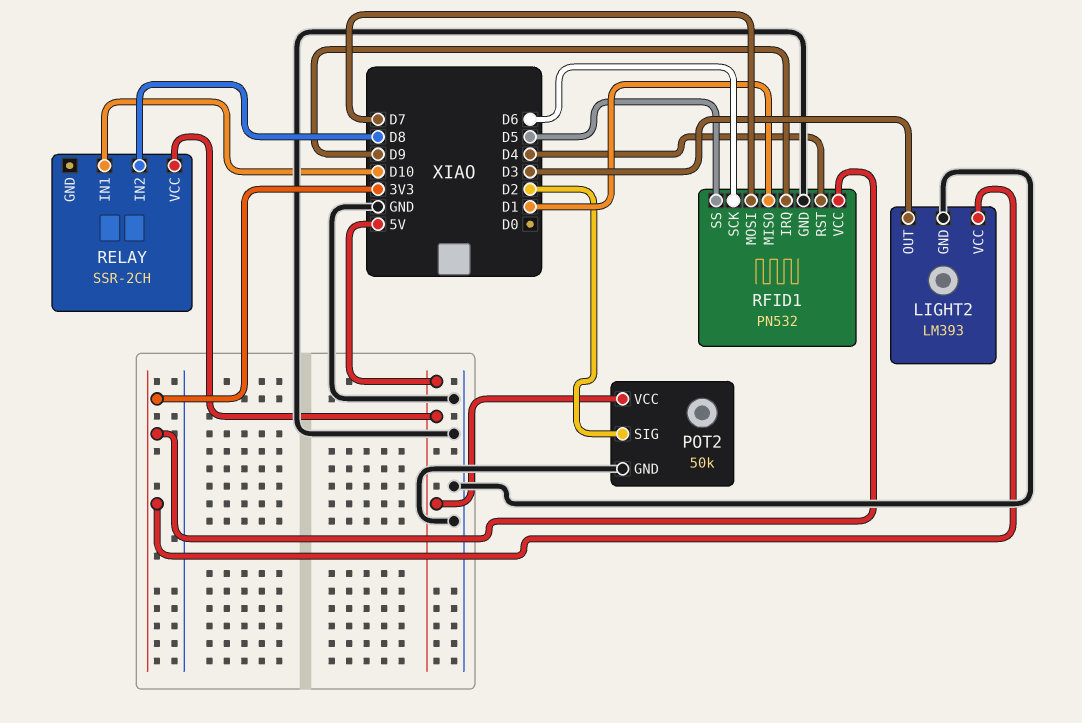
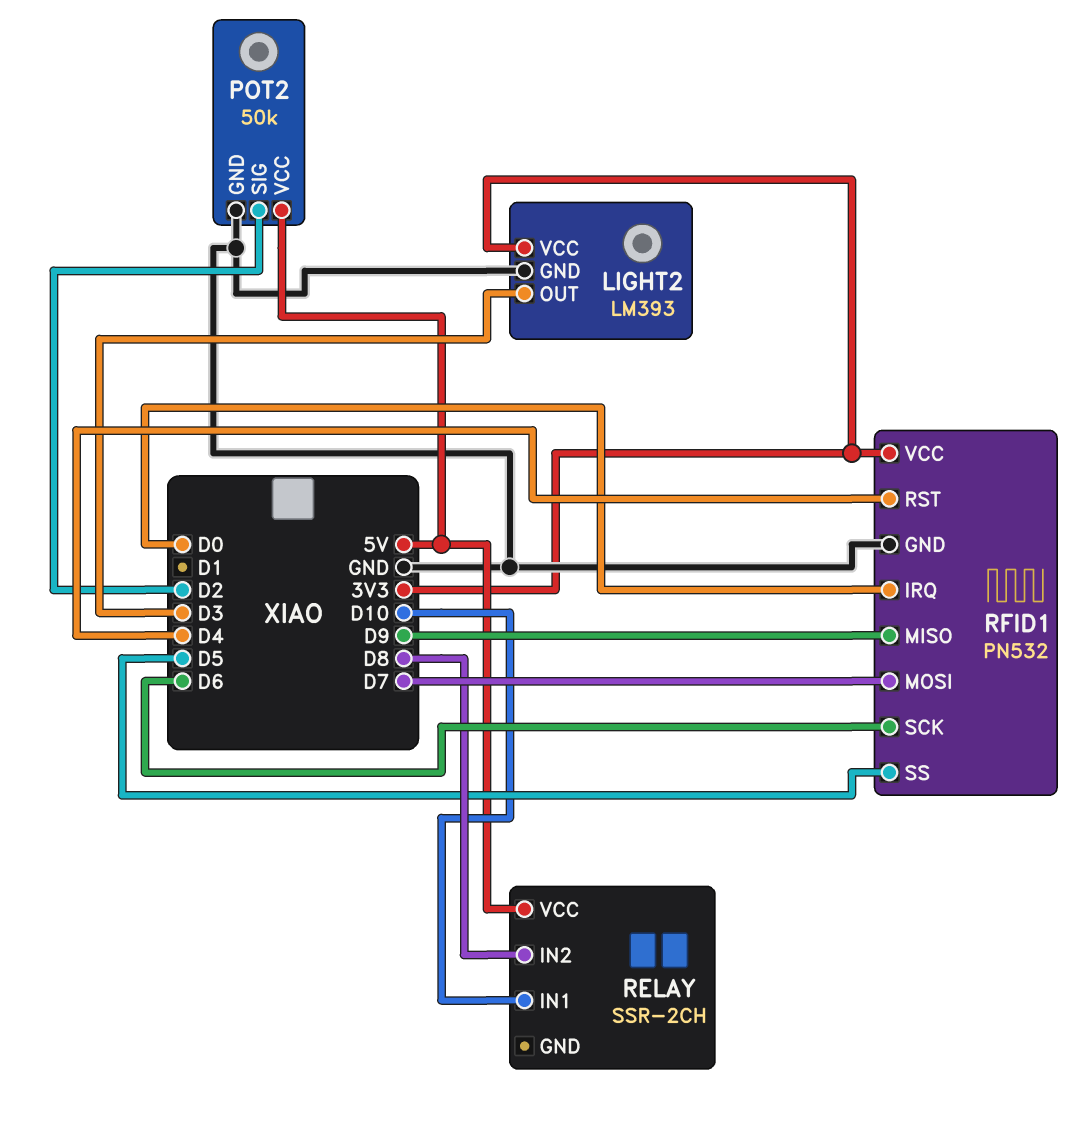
RFID1 pin IRQ: D9 -> D0
RFID1 pin MISO: D1 -> D9

